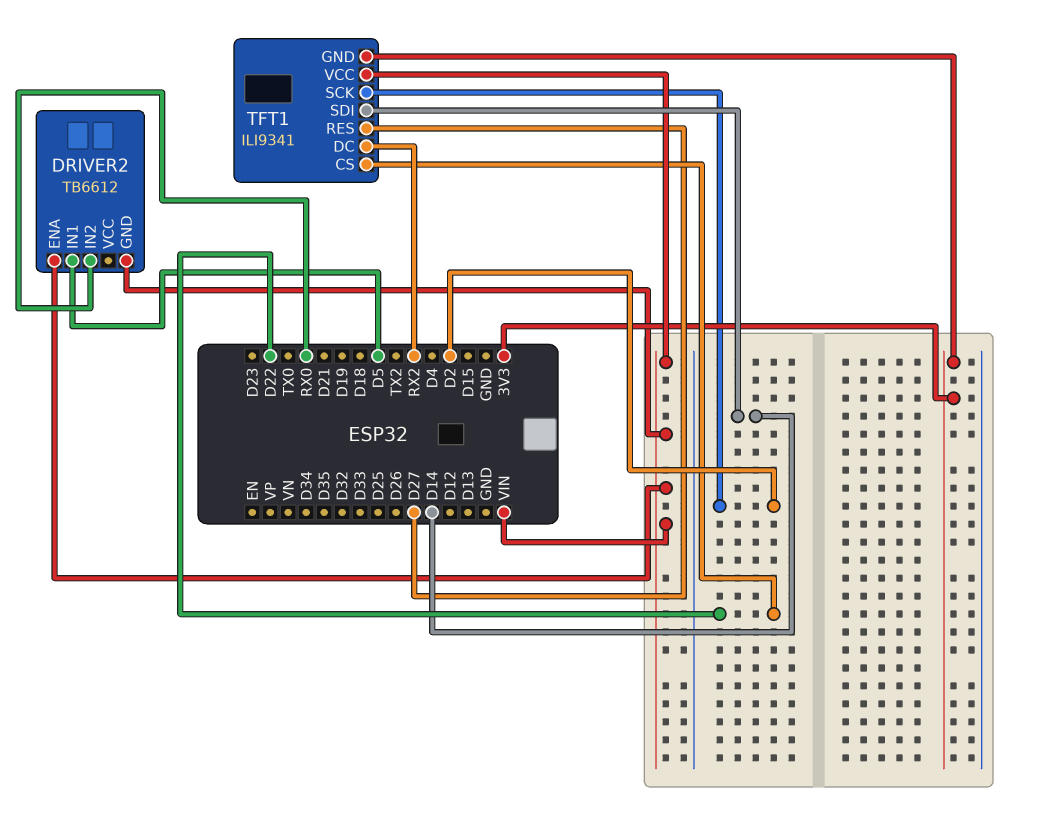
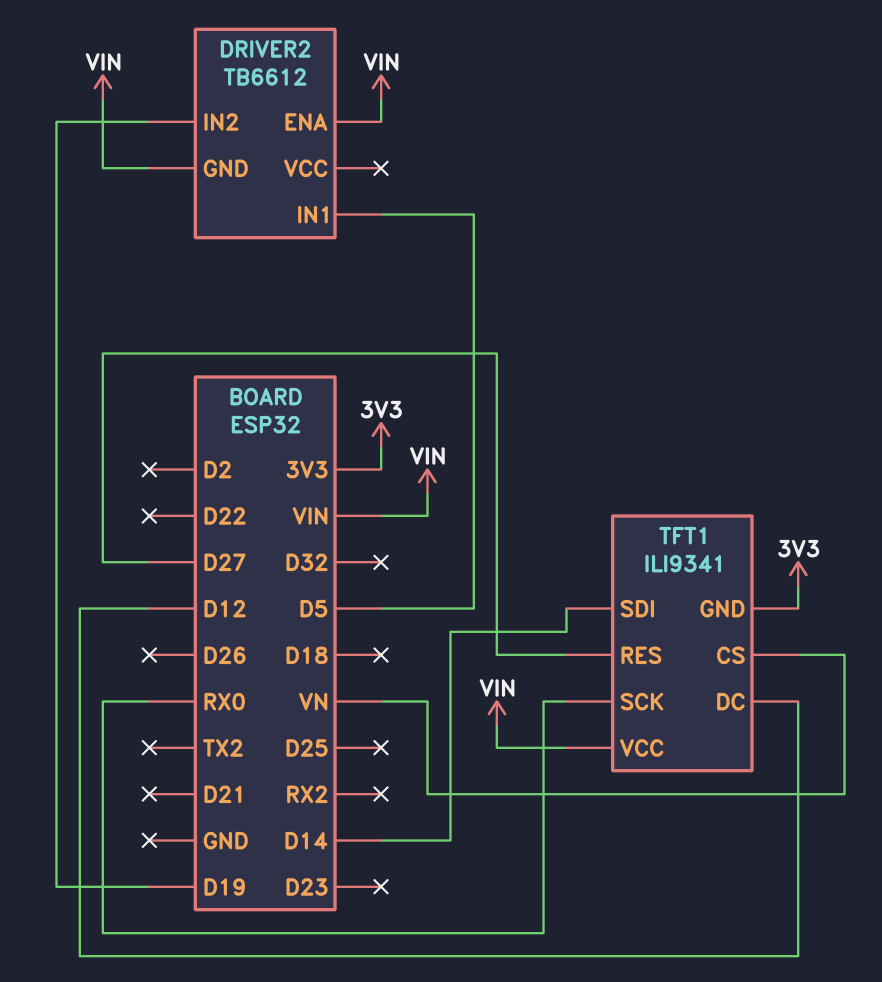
DRIVER2 pin IN2: RX0 -> D19
TFT1 pin CS: D22 -> VN
TFT1 pin DC: RX2 -> D12
TFT1 pin SCK: D2 -> RX0

